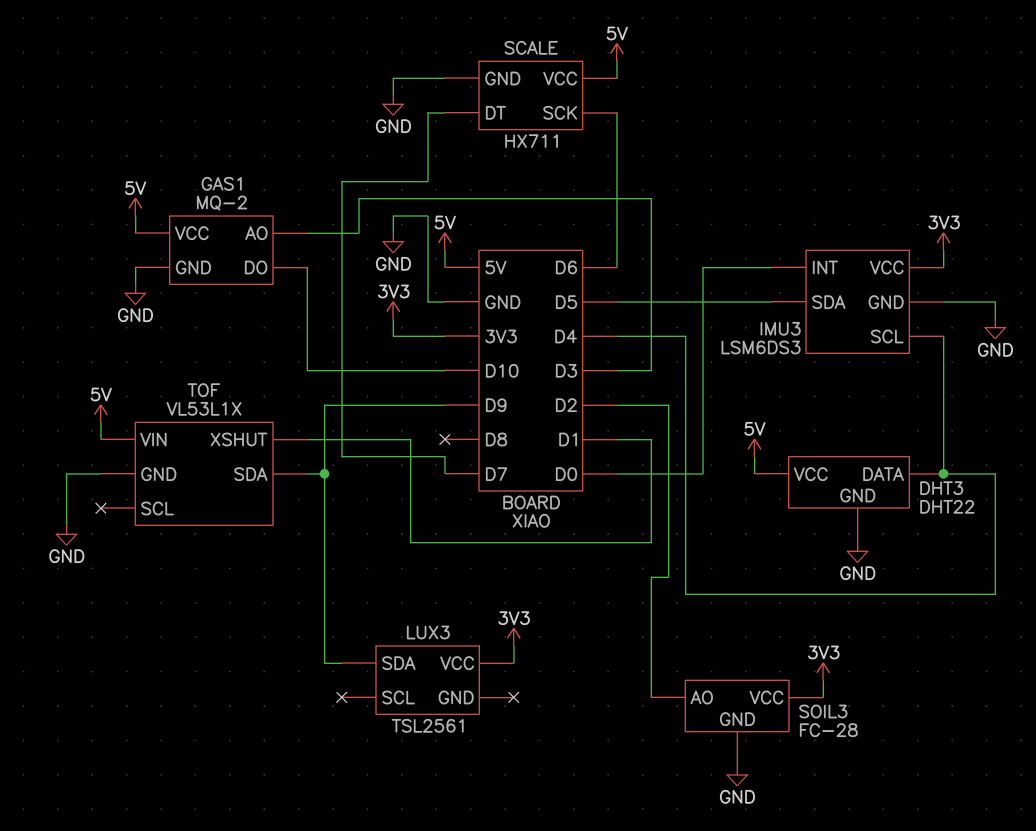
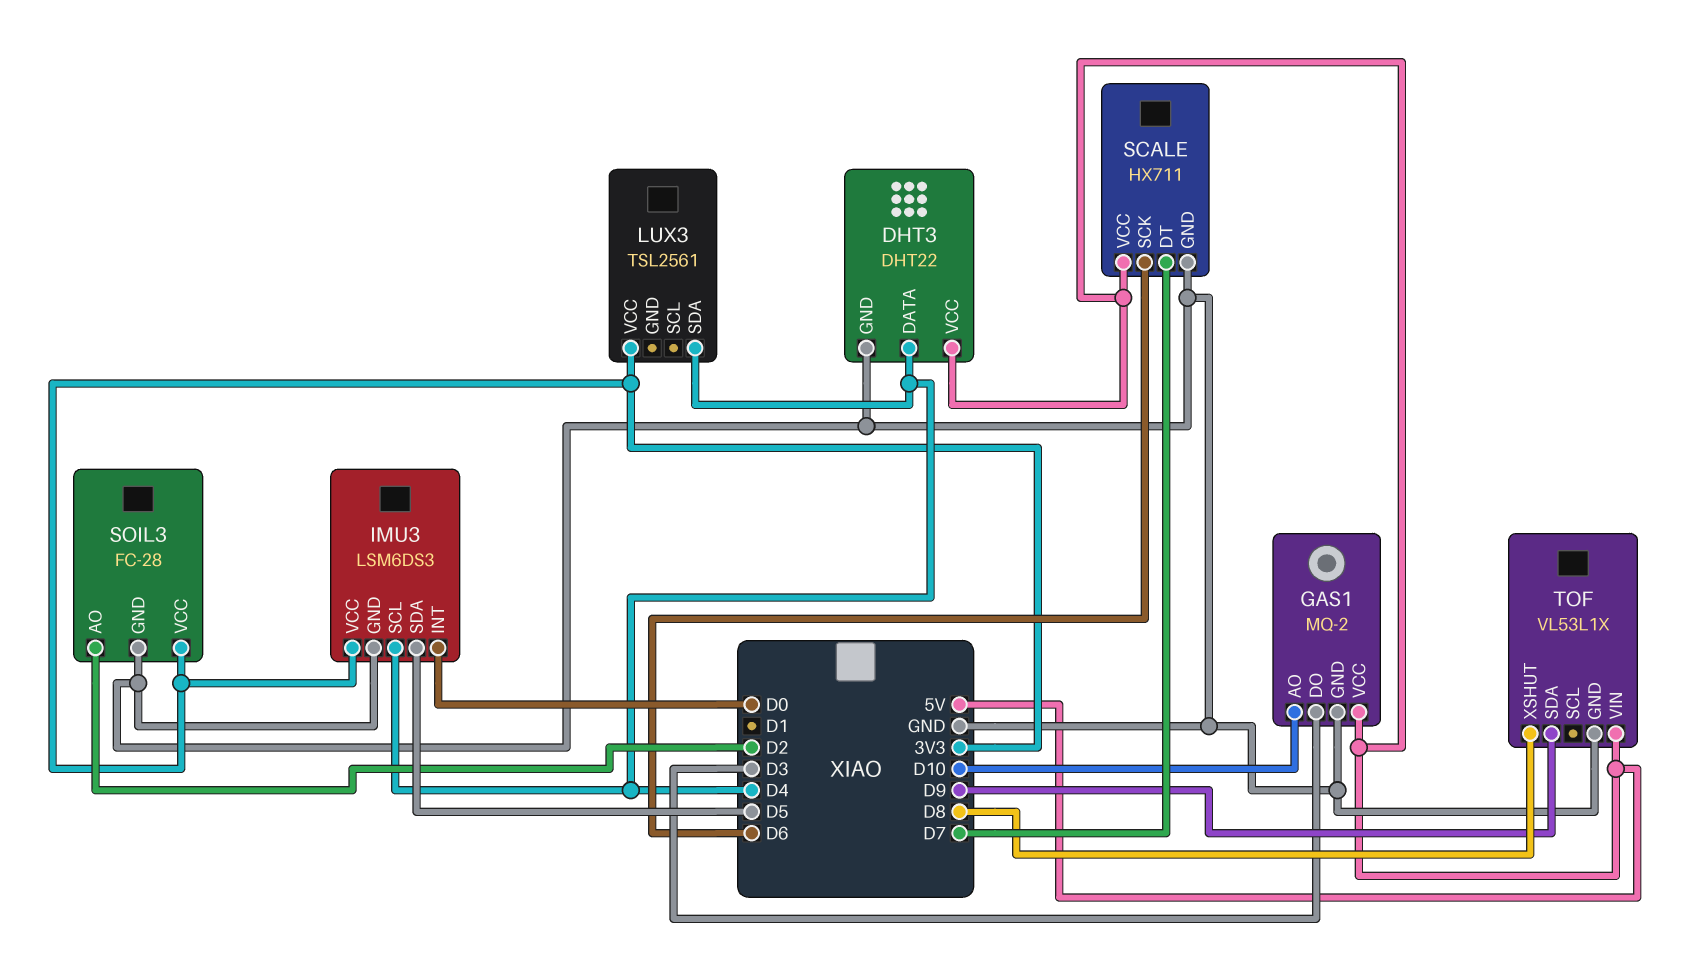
GAS1 pin AO: D3 -> D10
GAS1 pin DO: D10 -> D3
LUX3 pin SDA: D9 -> D4
TOF pin XSHUT: D1 -> D8

